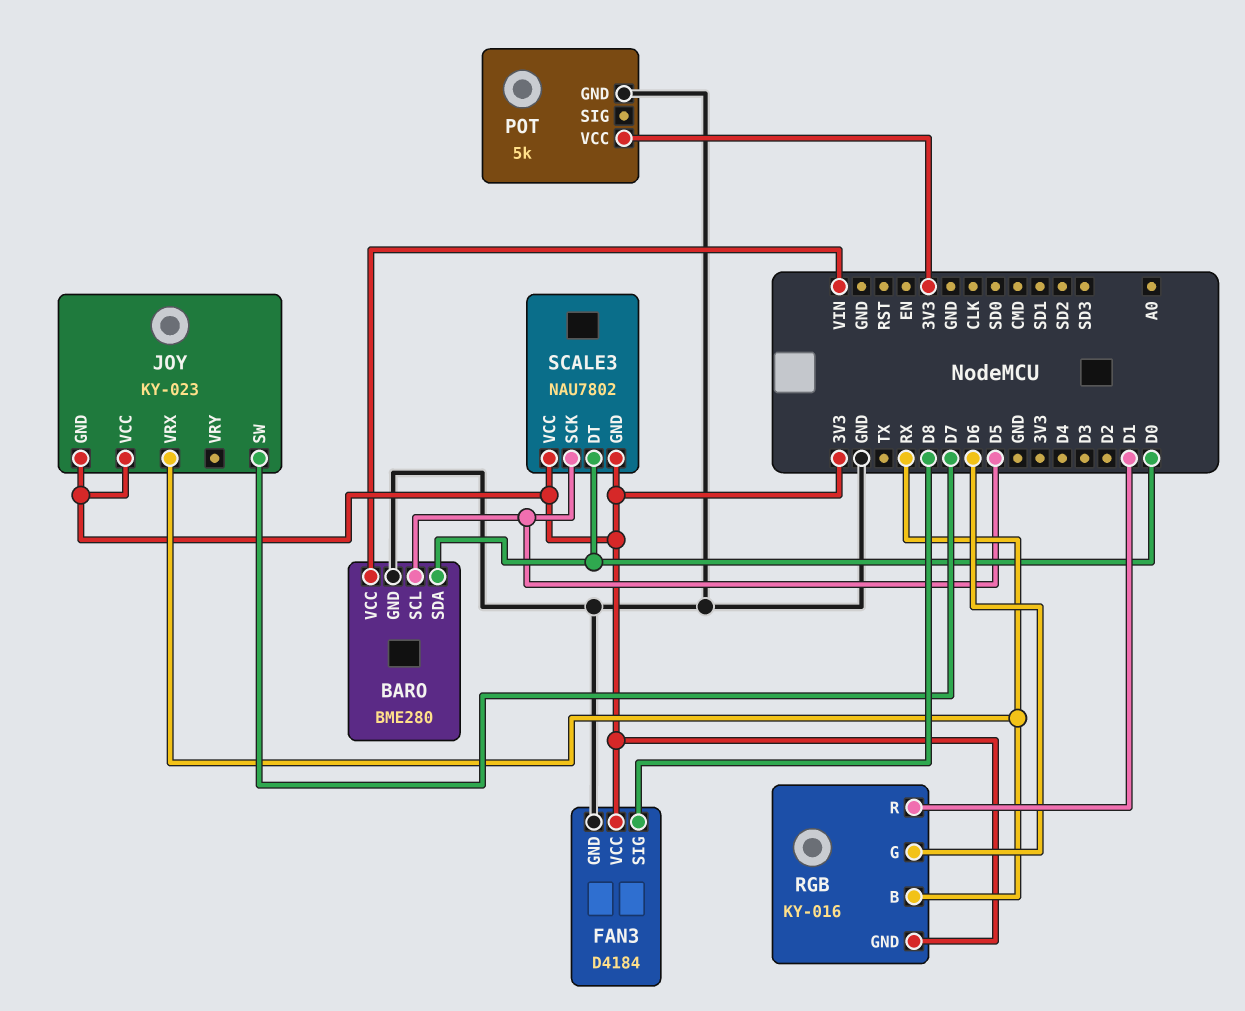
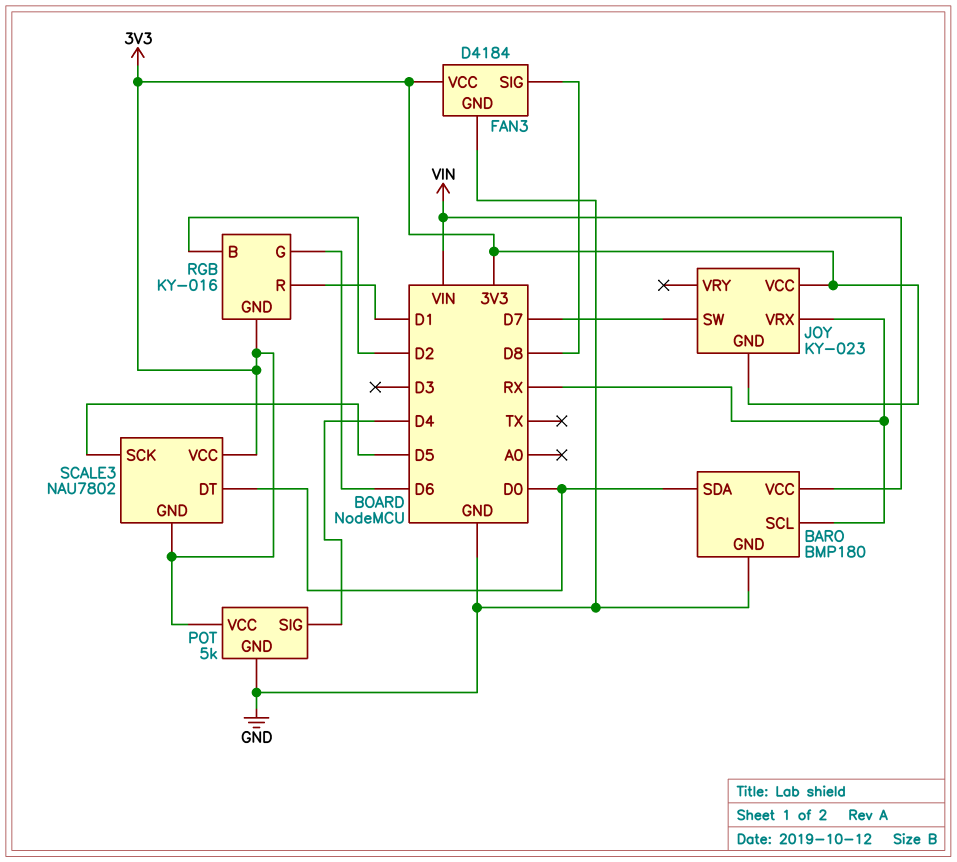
BARO: BME280 -> BMP180
BARO pin SCL: D5 -> RX
POT pin SIG: none -> D4
RGB pin B: RX -> D2

